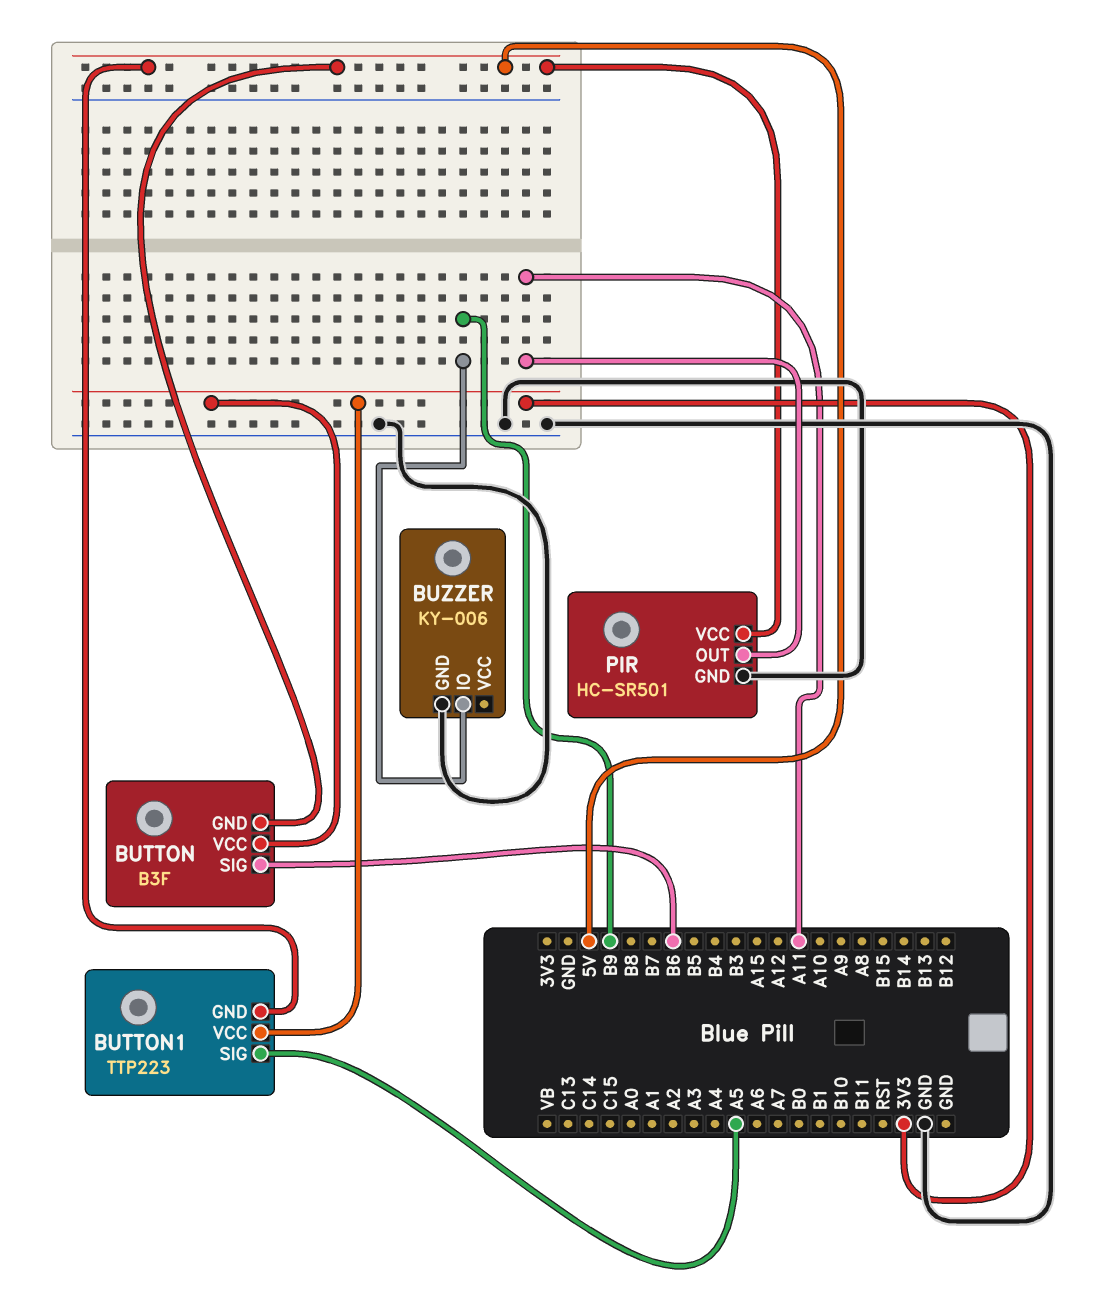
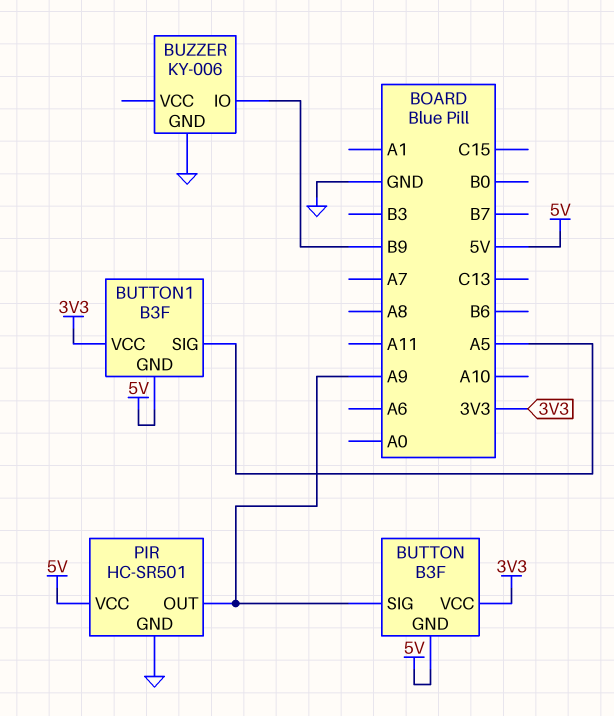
BUTTON pin SIG: B6 -> A9
BUTTON1: TTP223 -> B3F
PIR pin OUT: A11 -> A9

